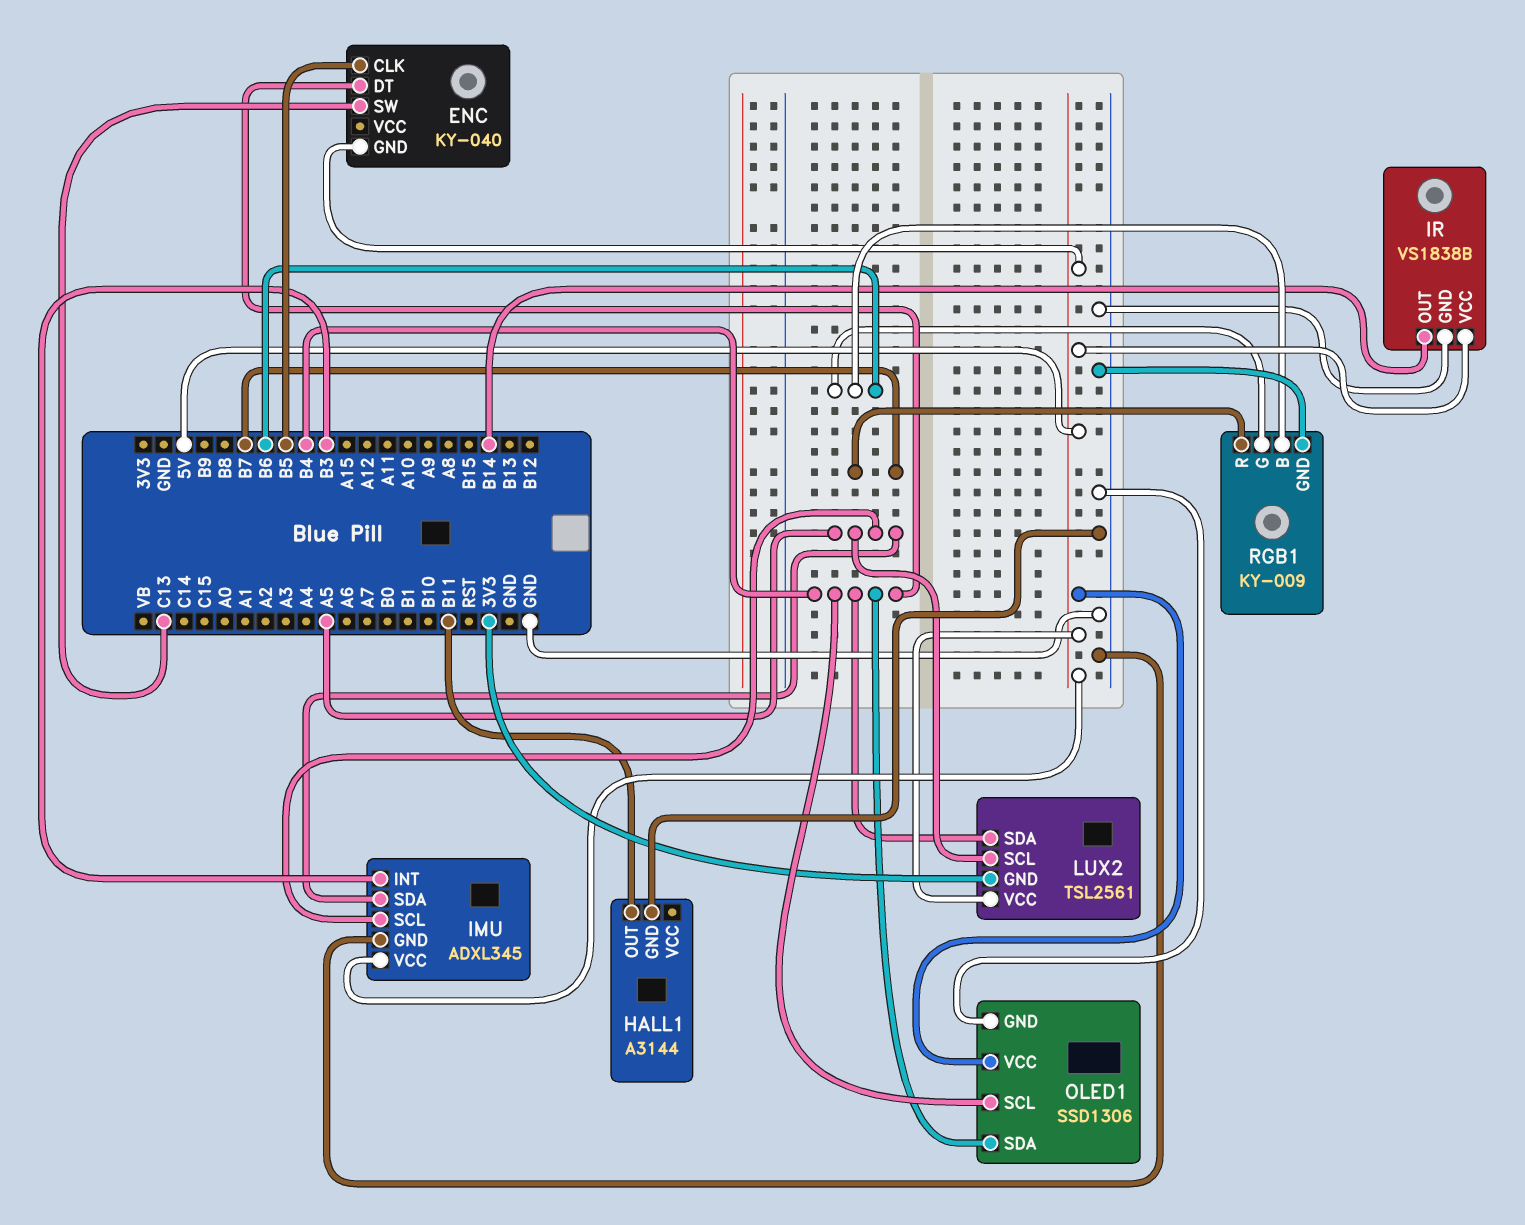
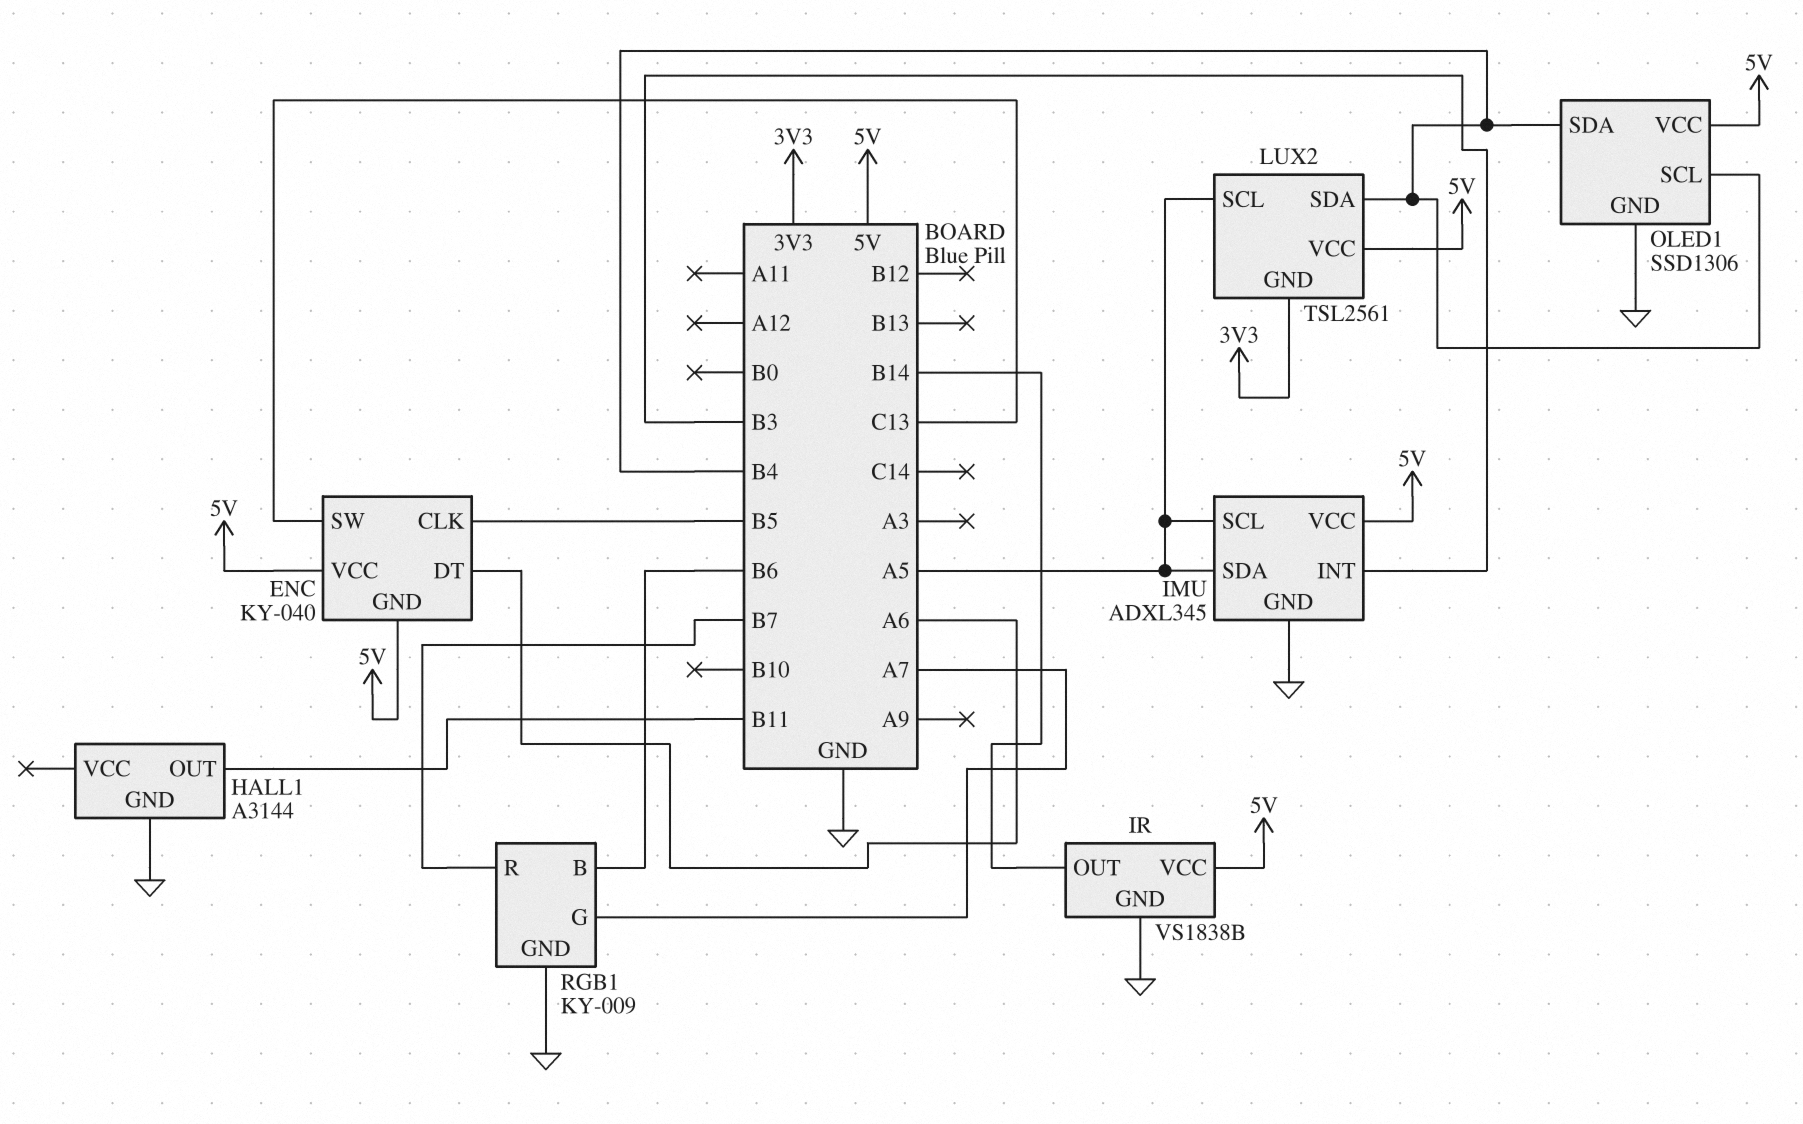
ENC pin DT: B4 -> A6
ENC pin VCC: none -> 5V
RGB1 pin G: B6 -> A7

